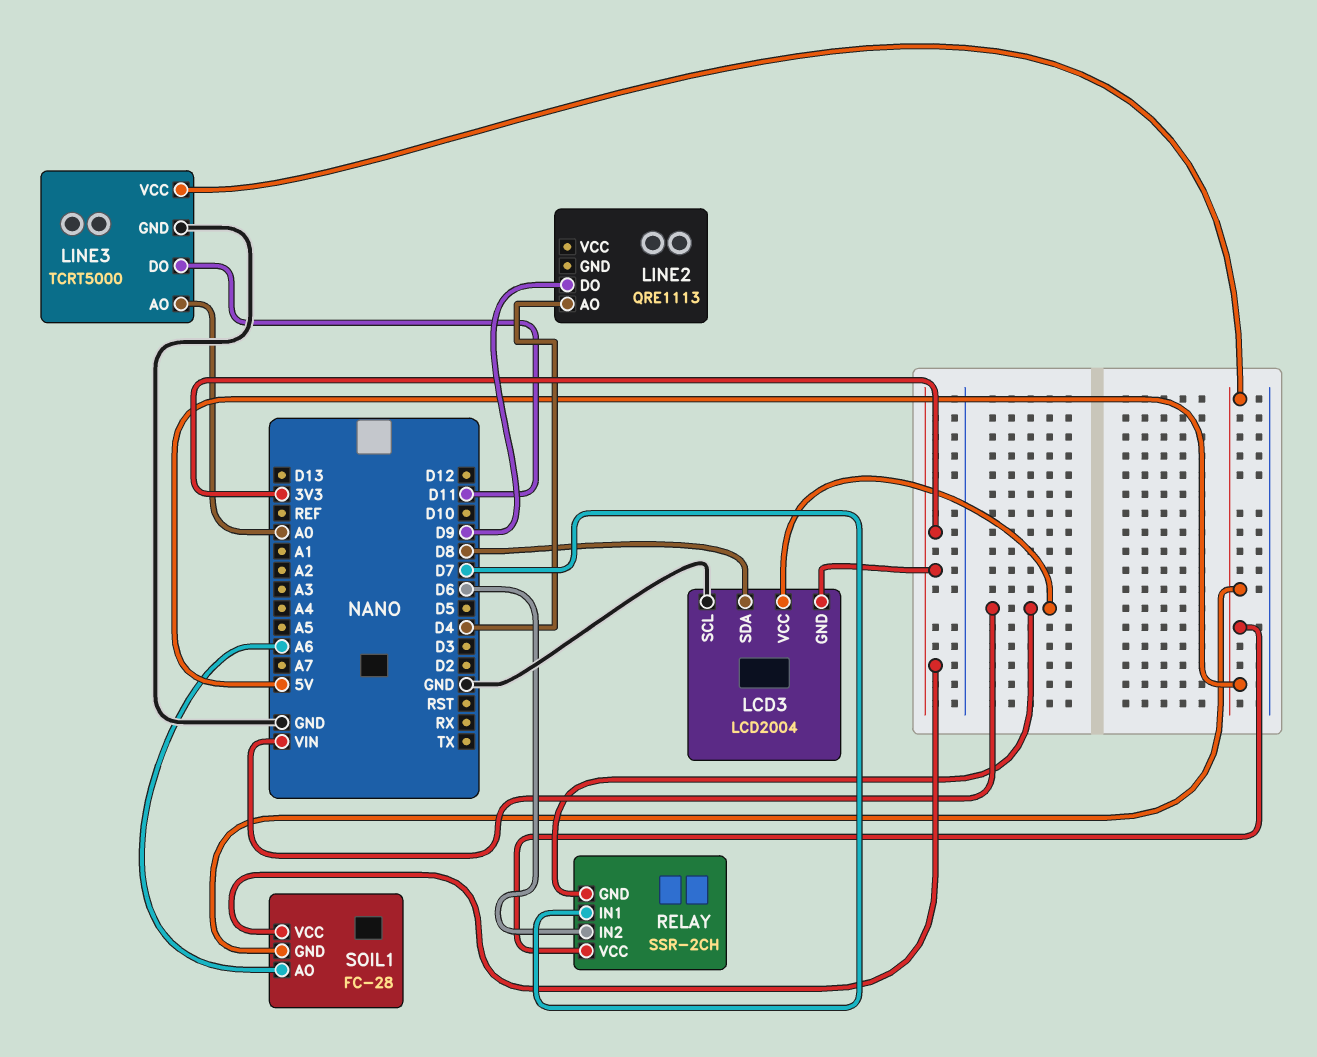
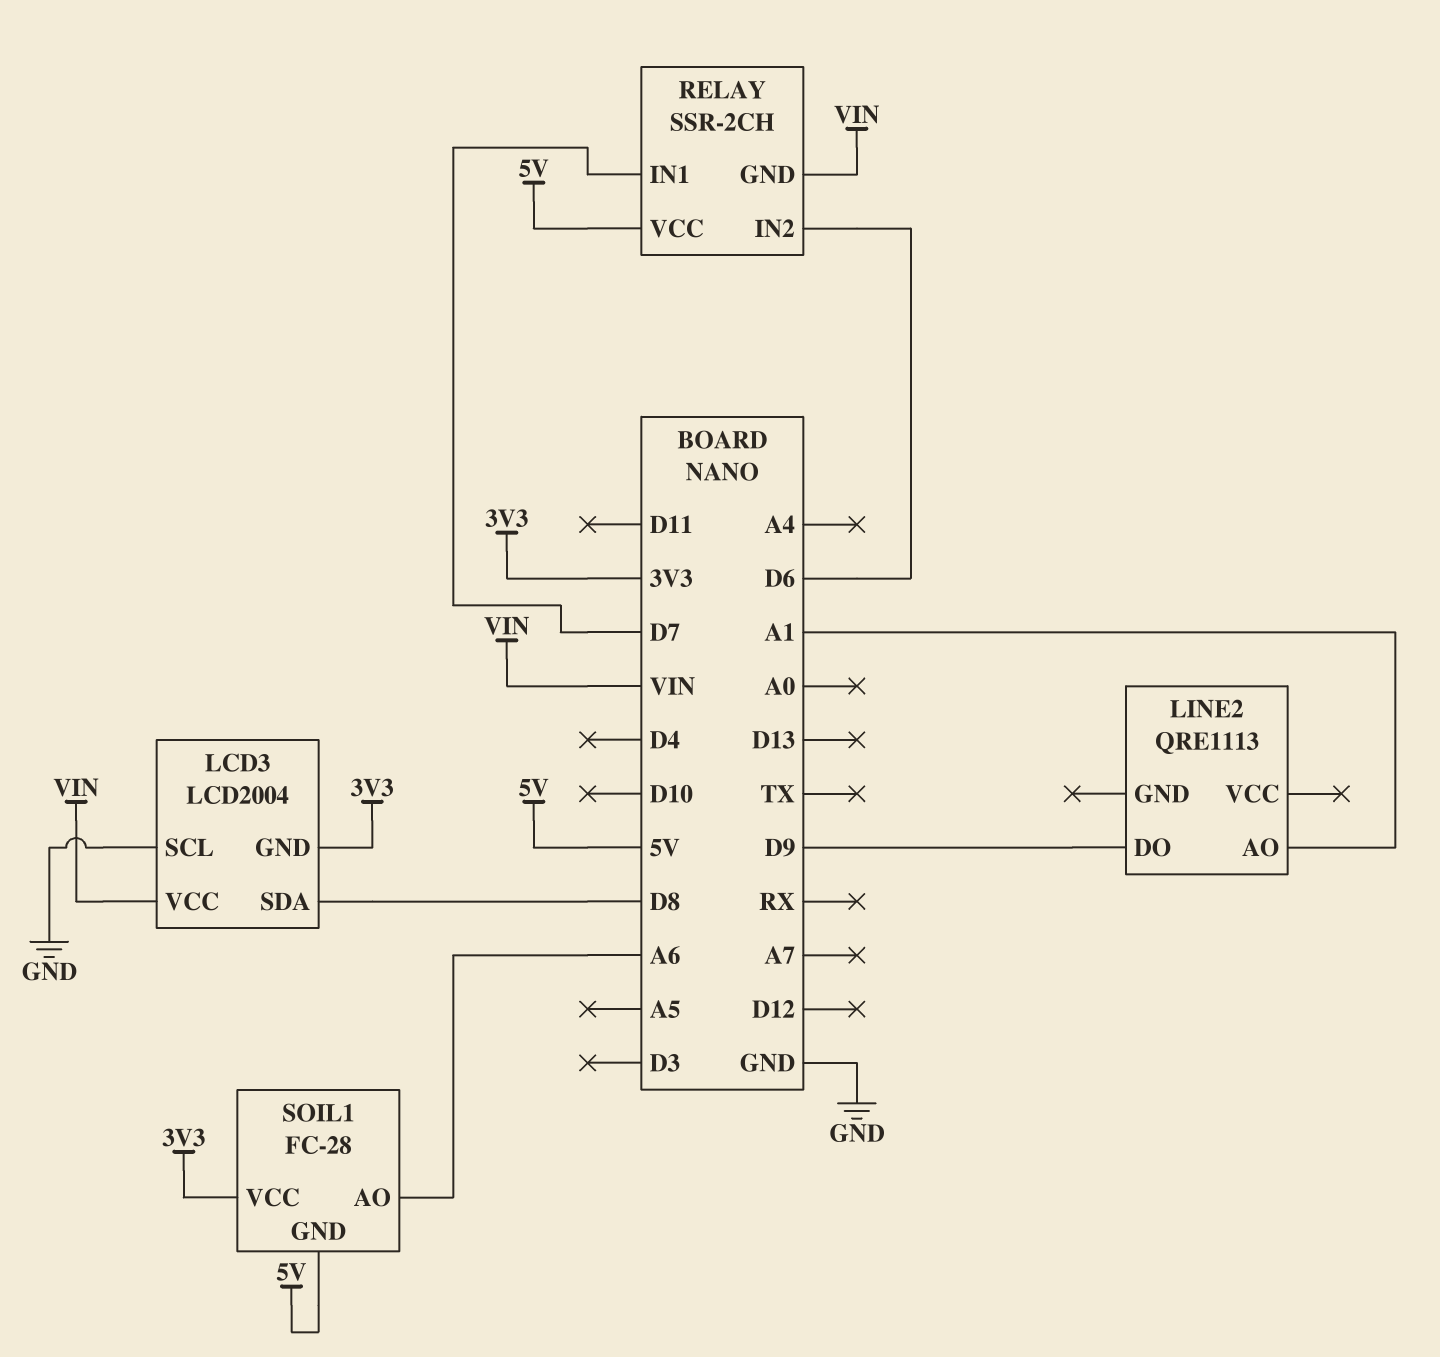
LINE2 pin AO: D4 -> A1
LINE3: TCRT5000 -> none
LINE3 pin AO: A0 -> none
LINE3 pin DO: D11 -> none
LINE3 pin GND: GND -> none
LINE3 pin VCC: 5V -> none

